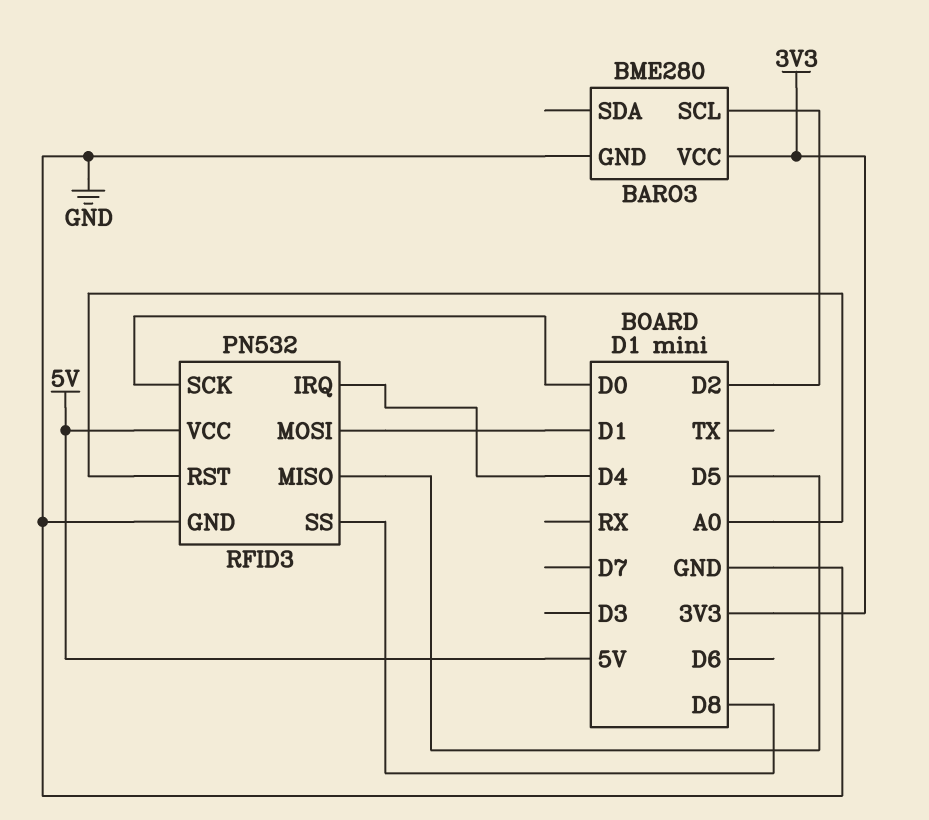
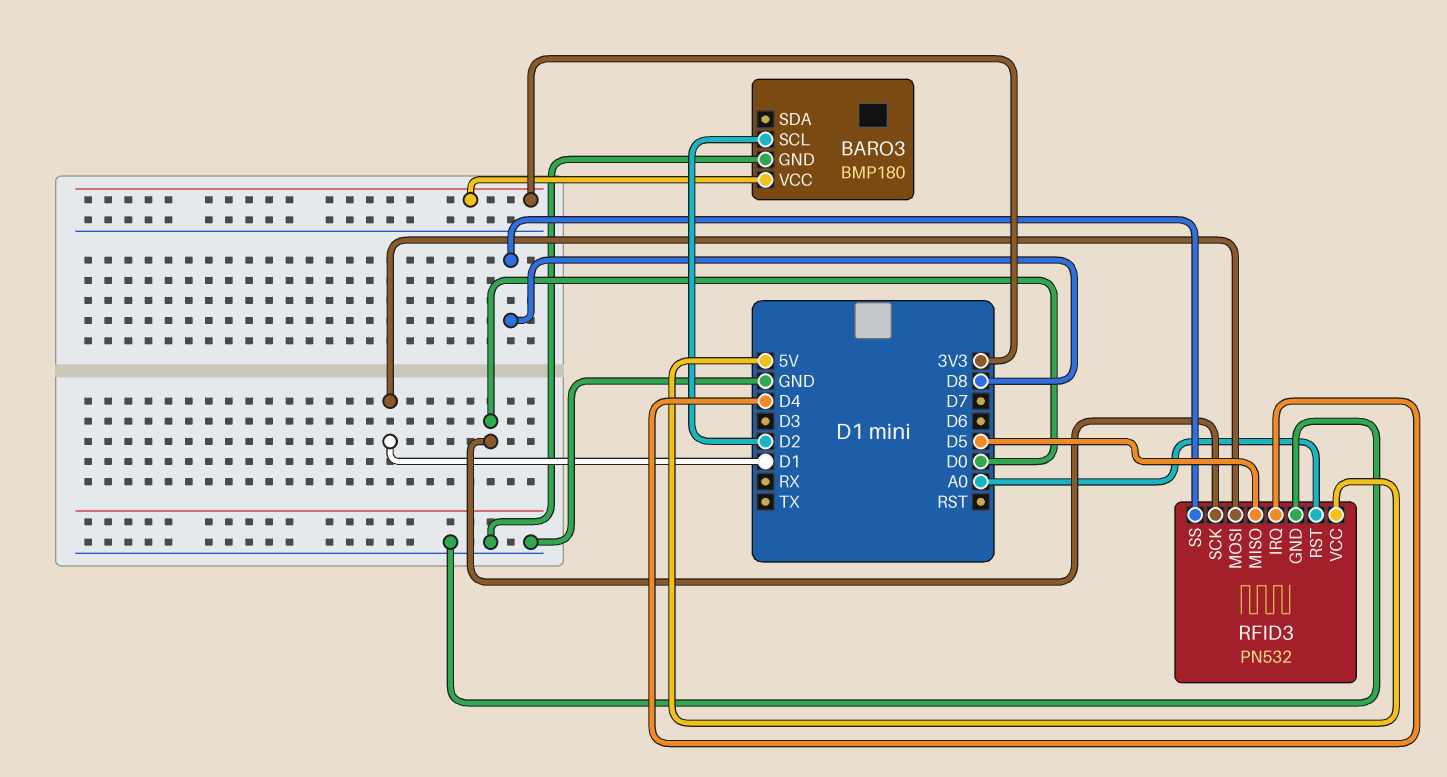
BARO3: BME280 -> BMP180

